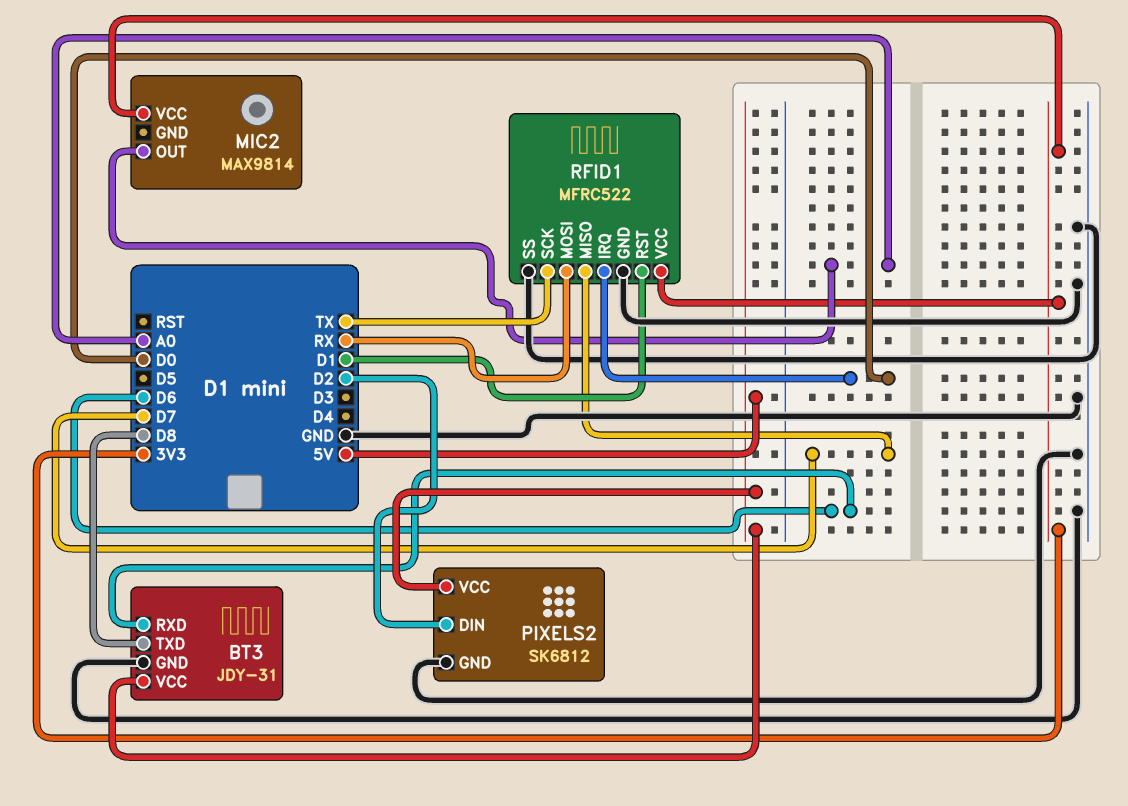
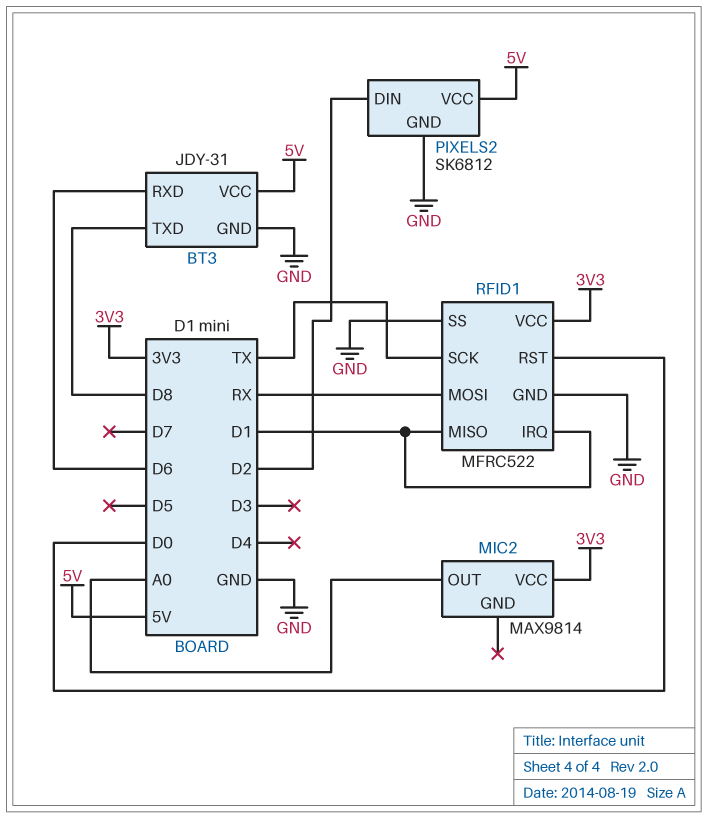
RFID1 pin IRQ: D0 -> D1
RFID1 pin MISO: D7 -> D1
RFID1 pin RST: D1 -> D0

